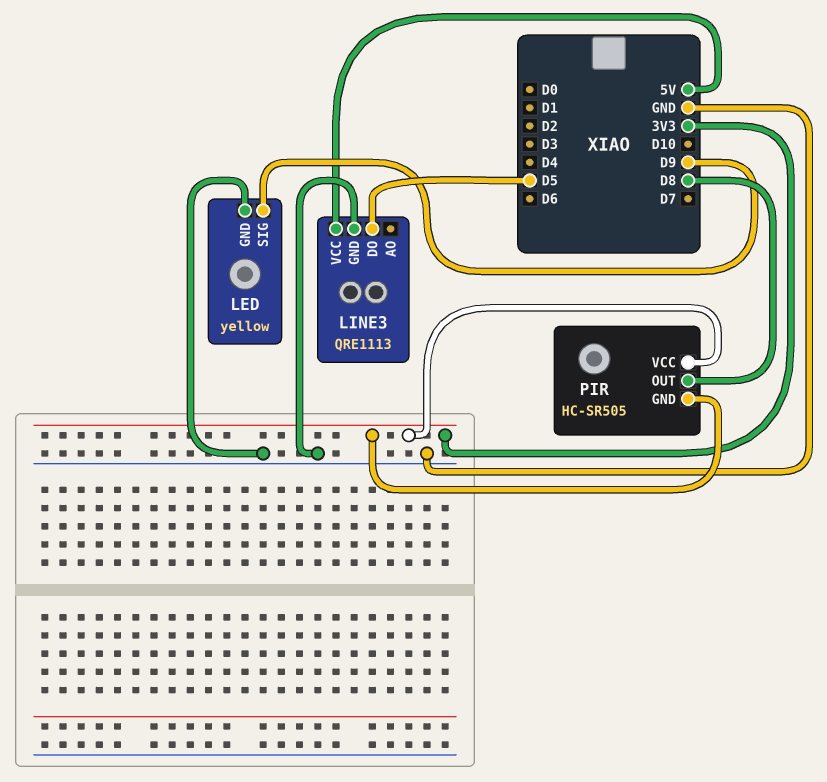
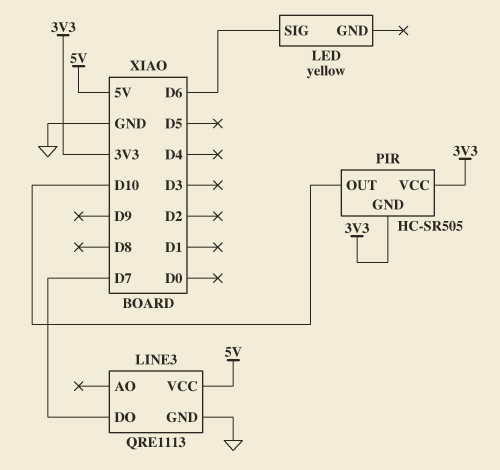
LED pin GND: GND -> none
LED pin SIG: D9 -> D6
LINE3 pin DO: D5 -> D7
PIR pin OUT: D8 -> D10

